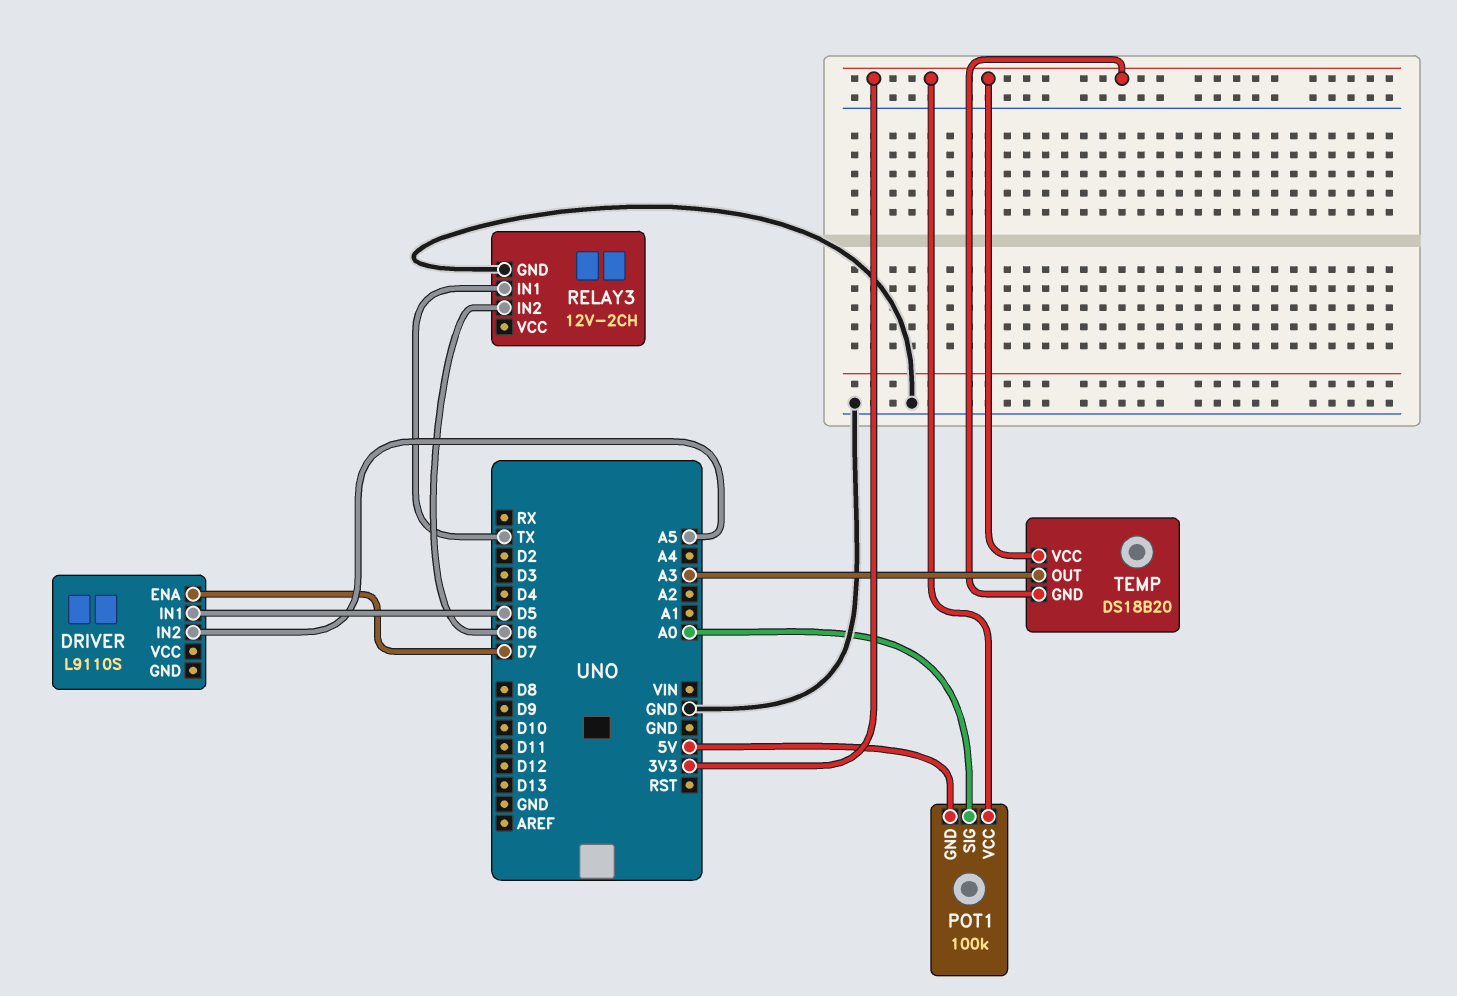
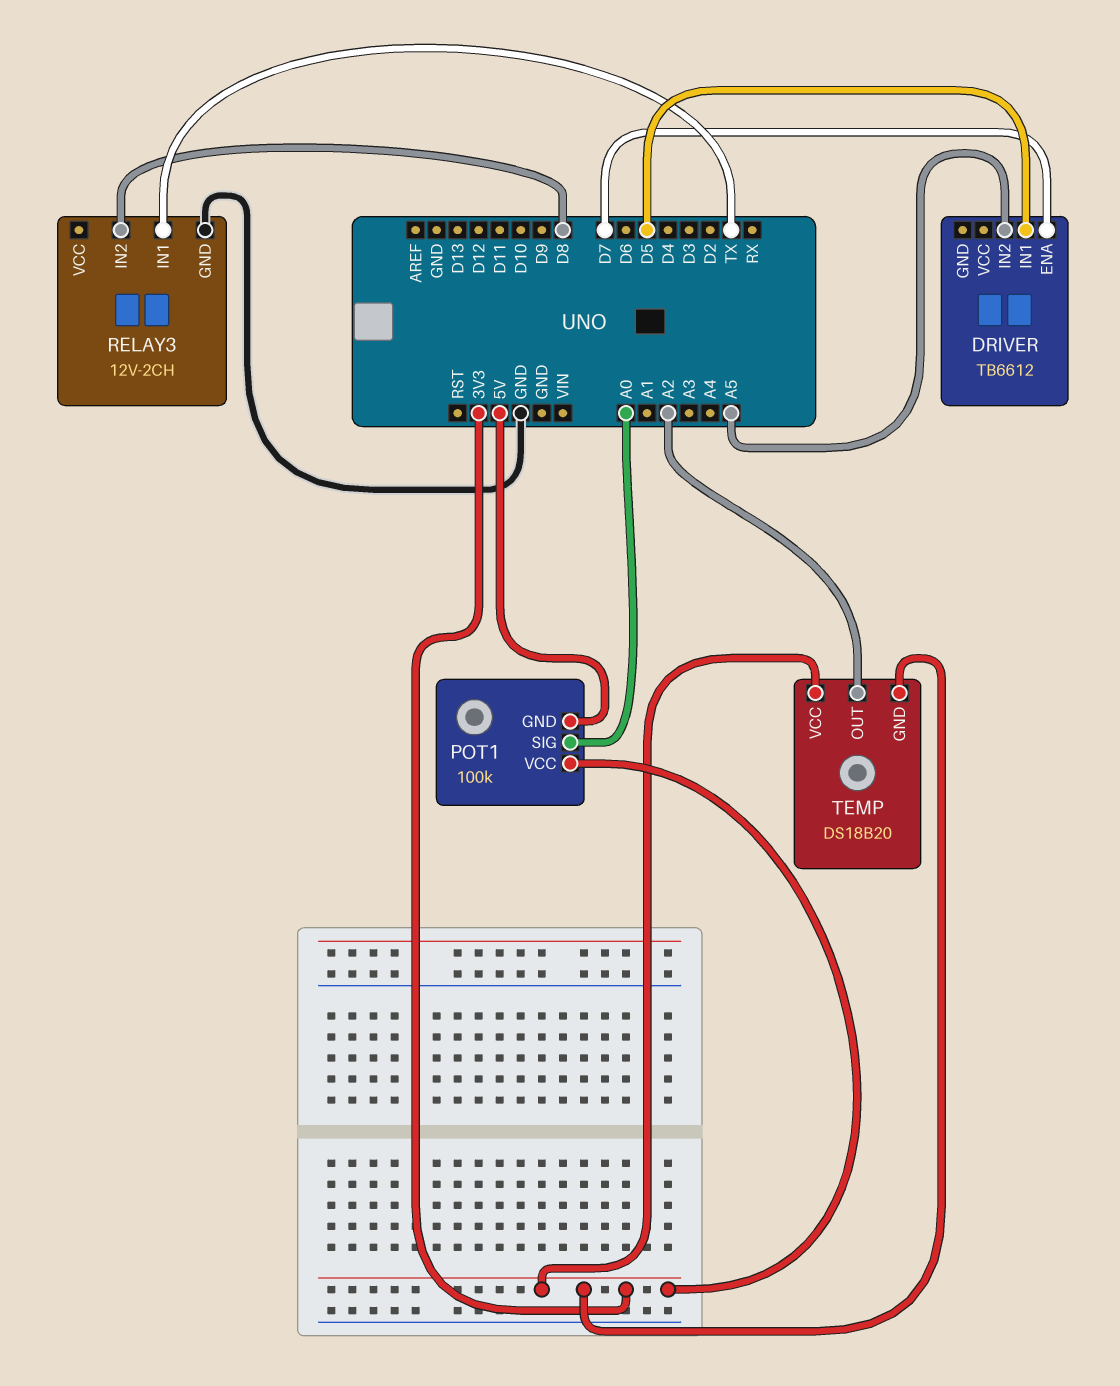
DRIVER: L9110S -> TB6612
RELAY3 pin IN2: D6 -> D8
TEMP pin OUT: A3 -> A2

